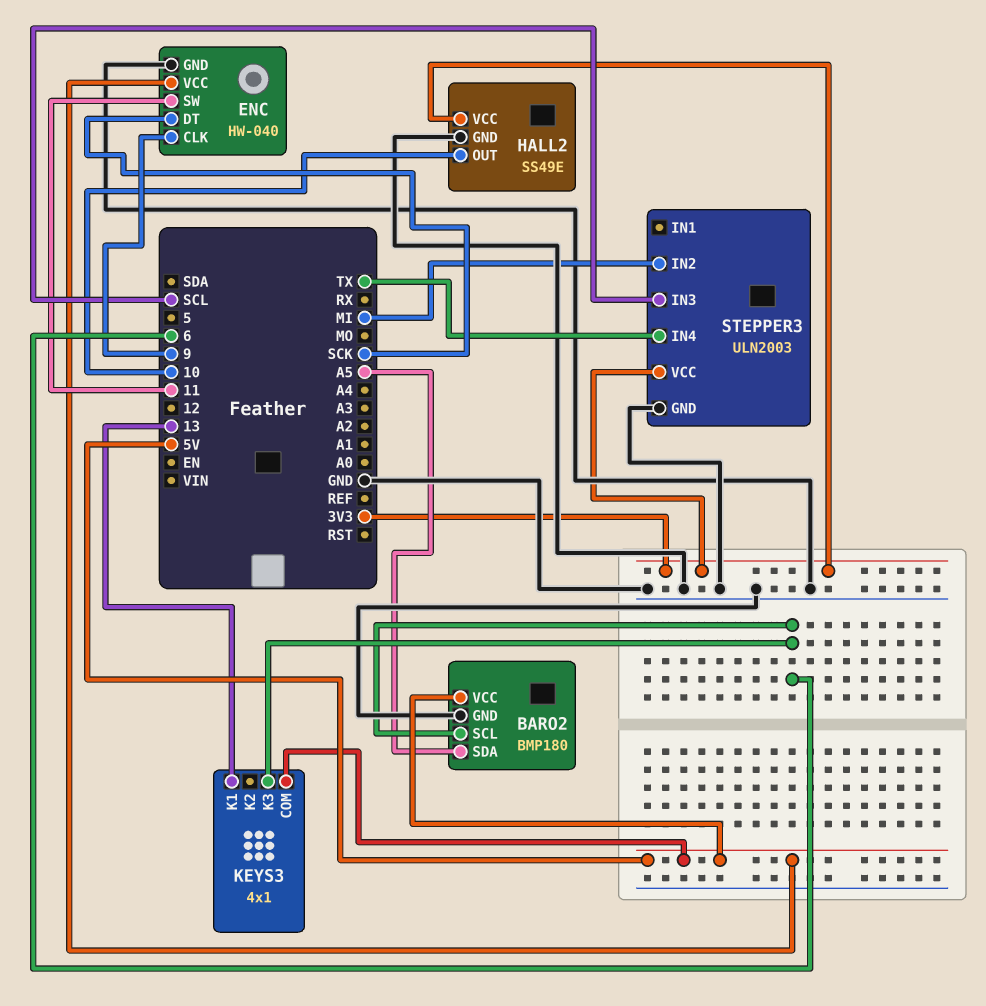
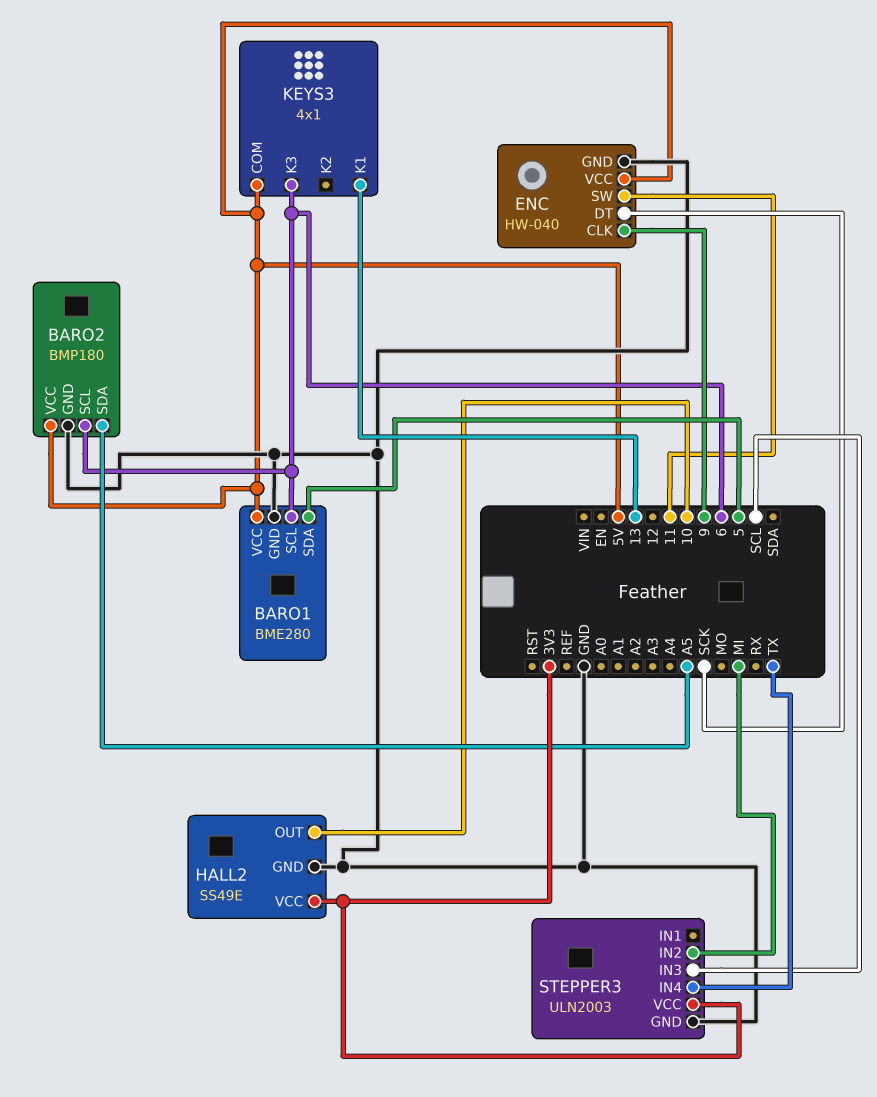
BARO1: none -> BME280
BARO1 pin GND: none -> GND
BARO1 pin SCL: none -> 6
BARO1 pin SDA: none -> 5
BARO1 pin VCC: none -> 5V

